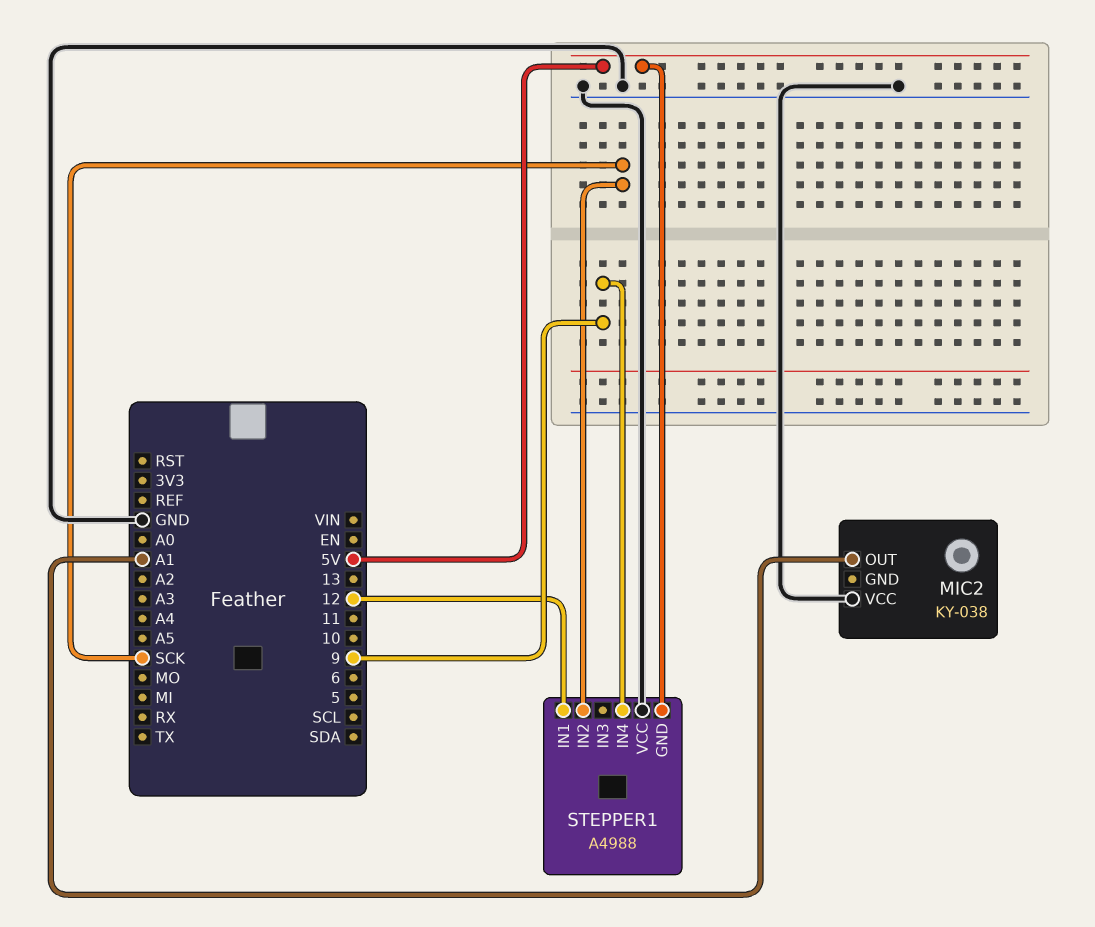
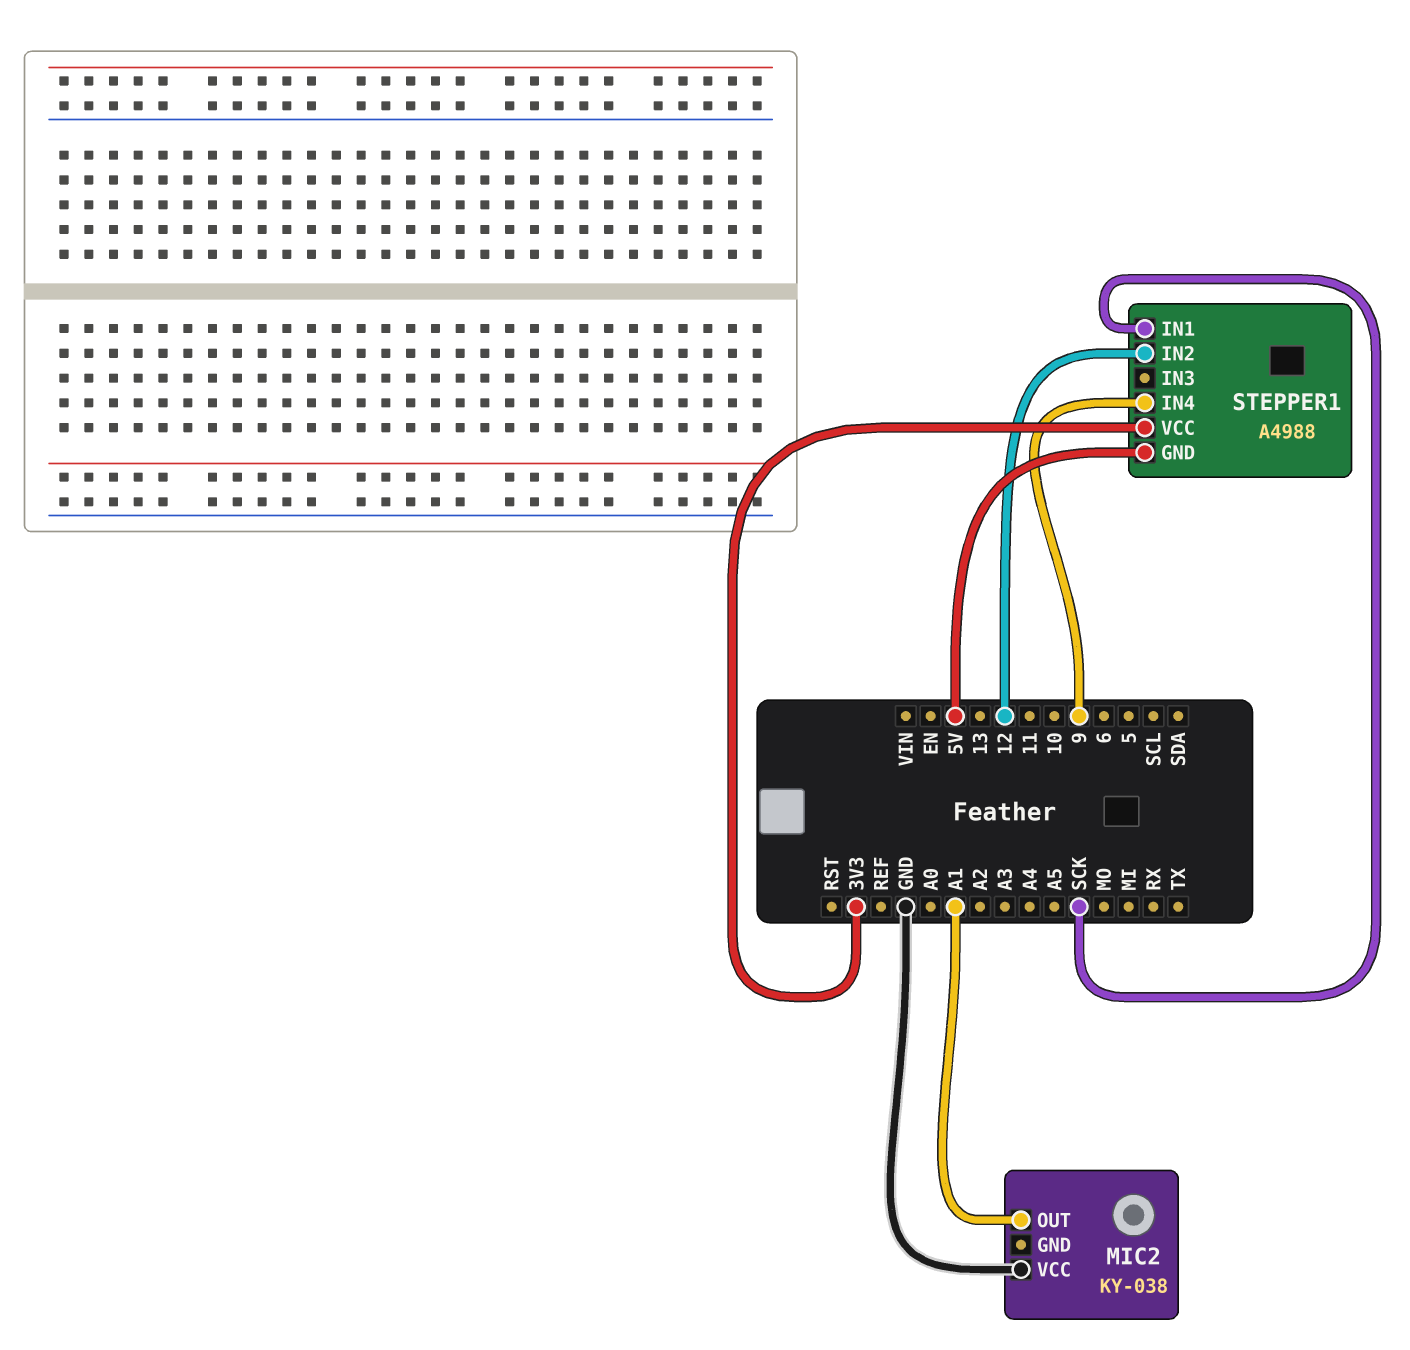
STEPPER1 pin IN1: 12 -> SCK
STEPPER1 pin IN2: SCK -> 12
STEPPER1 pin VCC: GND -> 3V3

